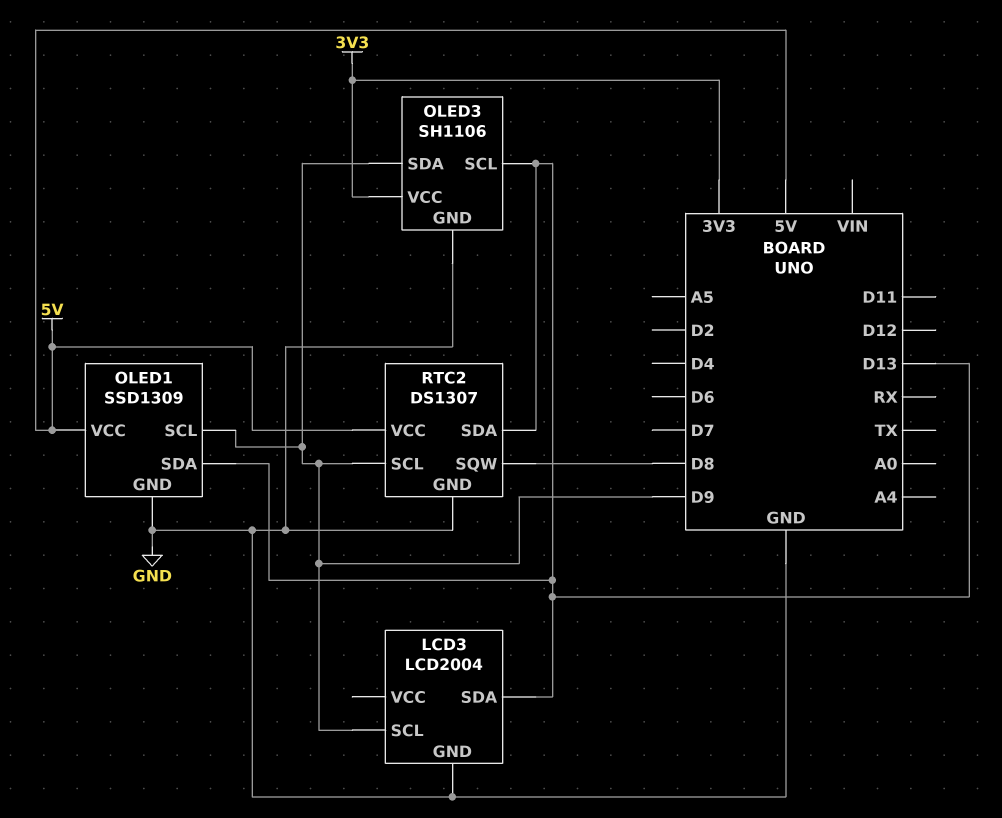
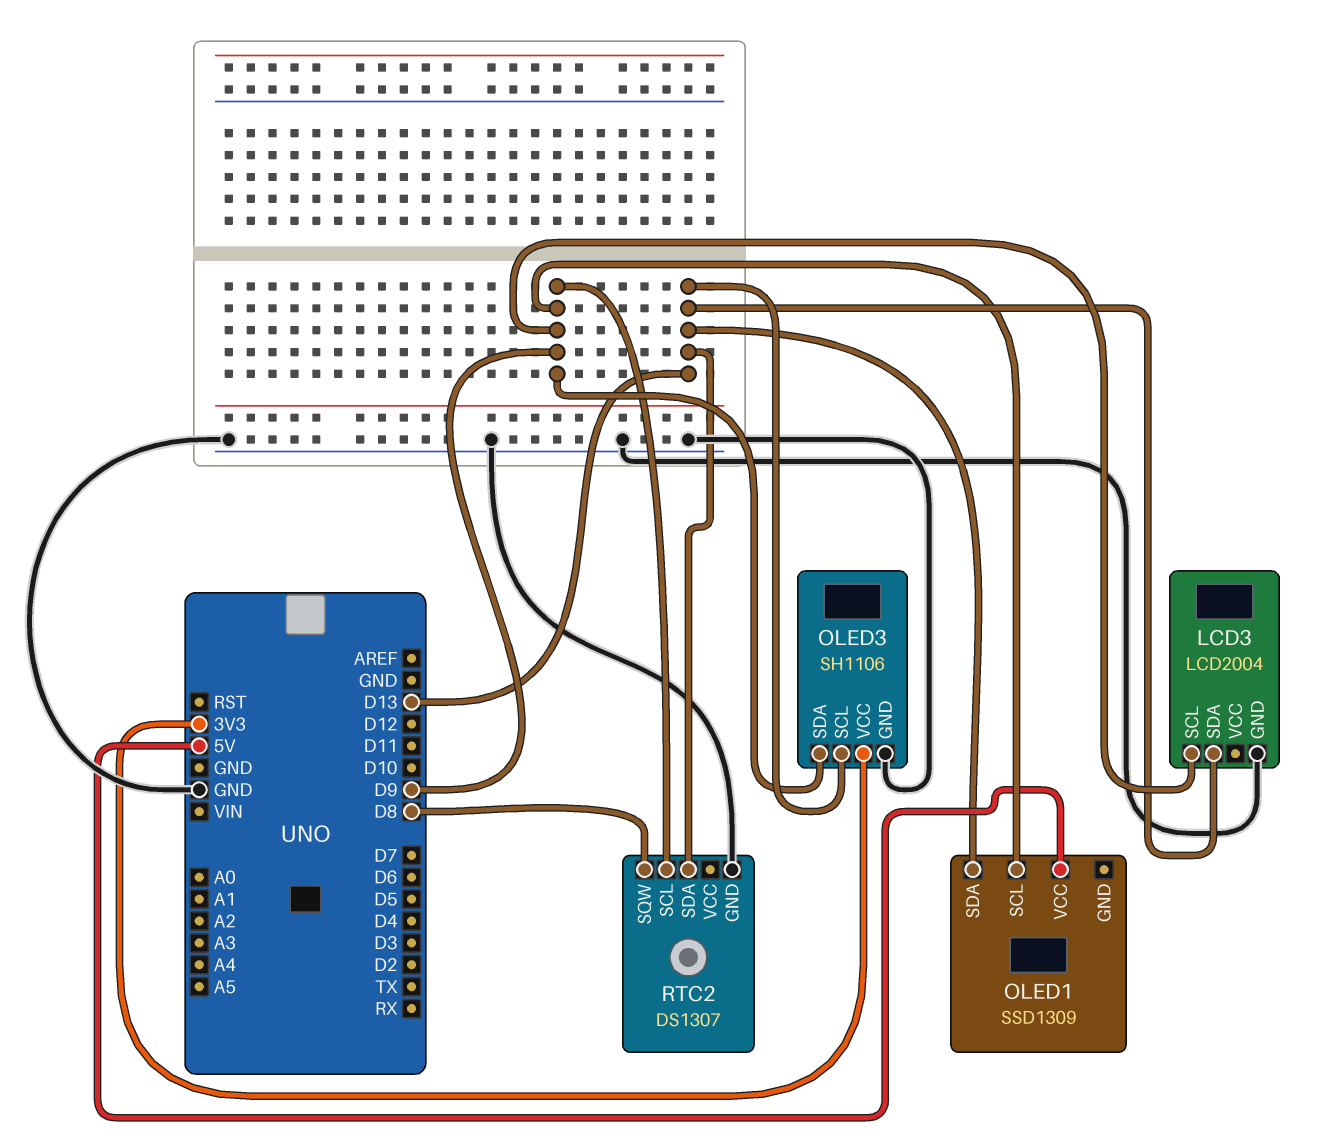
OLED1 pin GND: GND -> none
RTC2 pin VCC: 5V -> none

